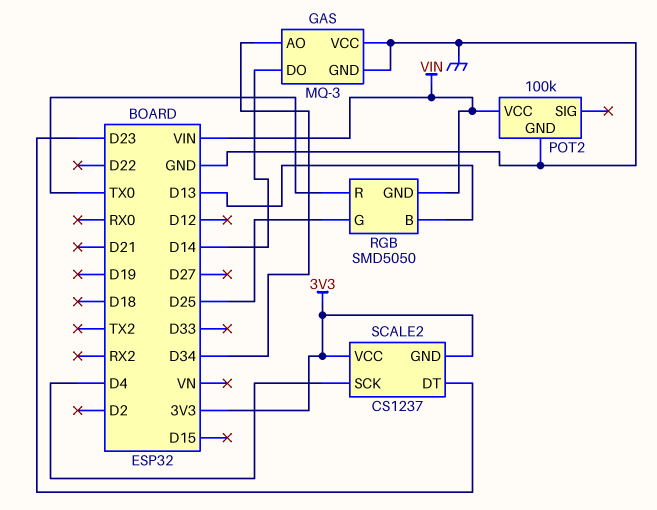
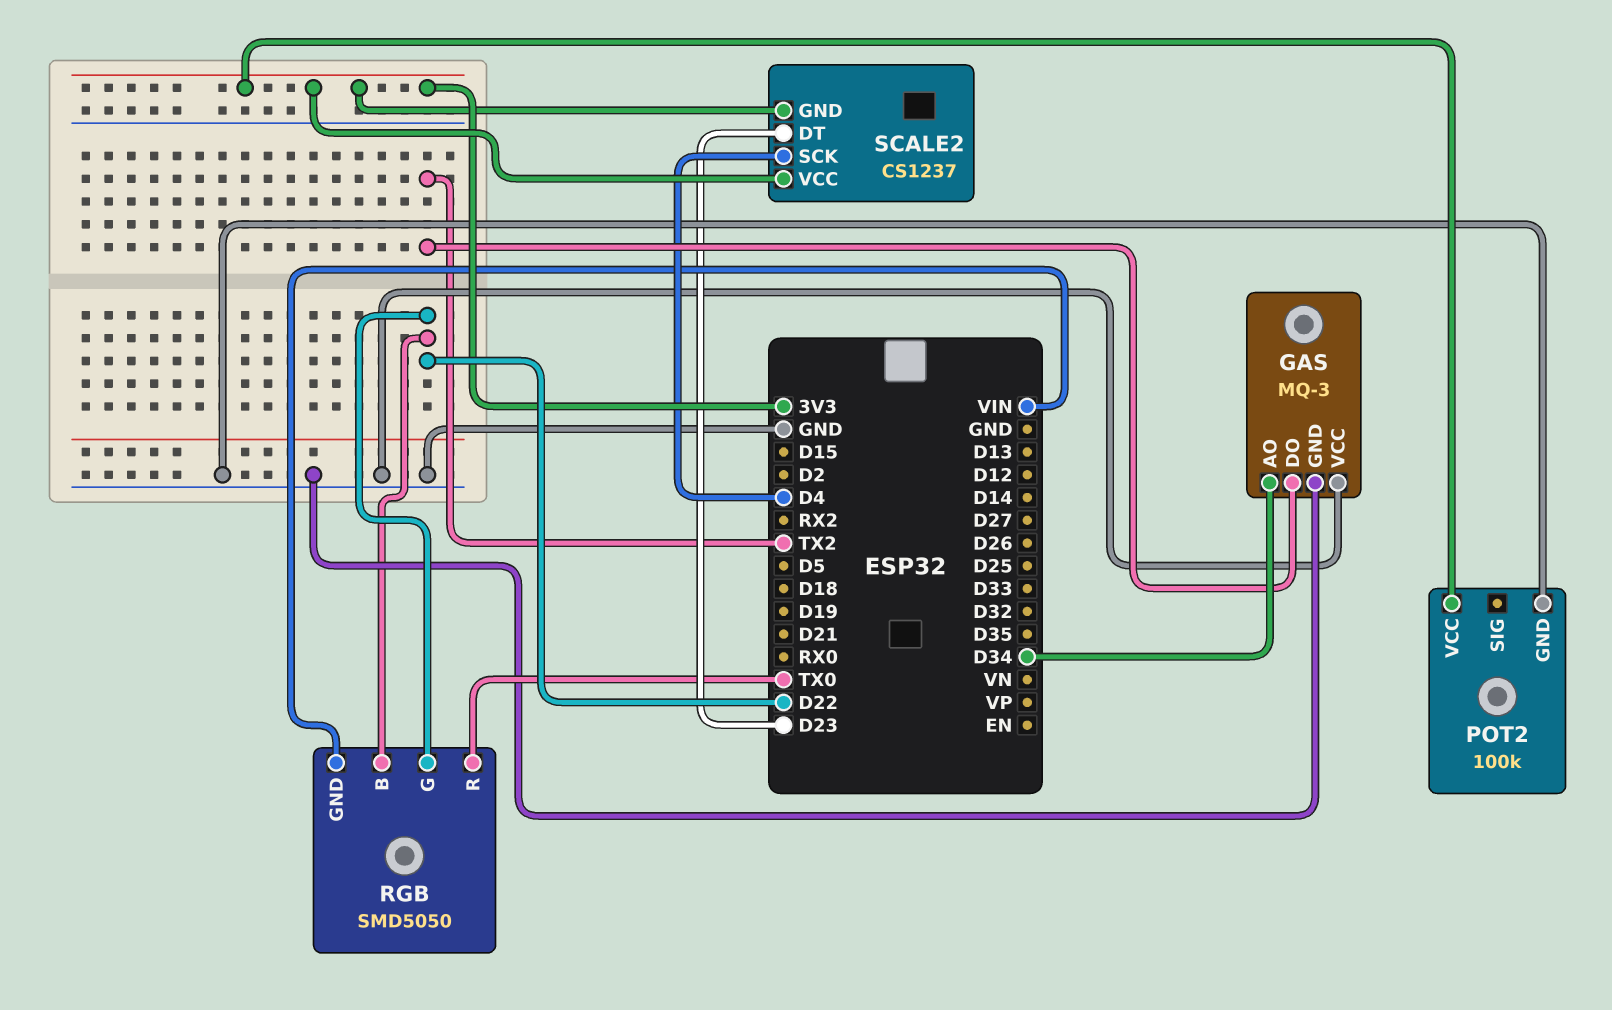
GAS pin DO: D14 -> TX2
POT2 pin VCC: VIN -> 3V3
RGB pin B: D13 -> D22
RGB pin G: D25 -> D22

